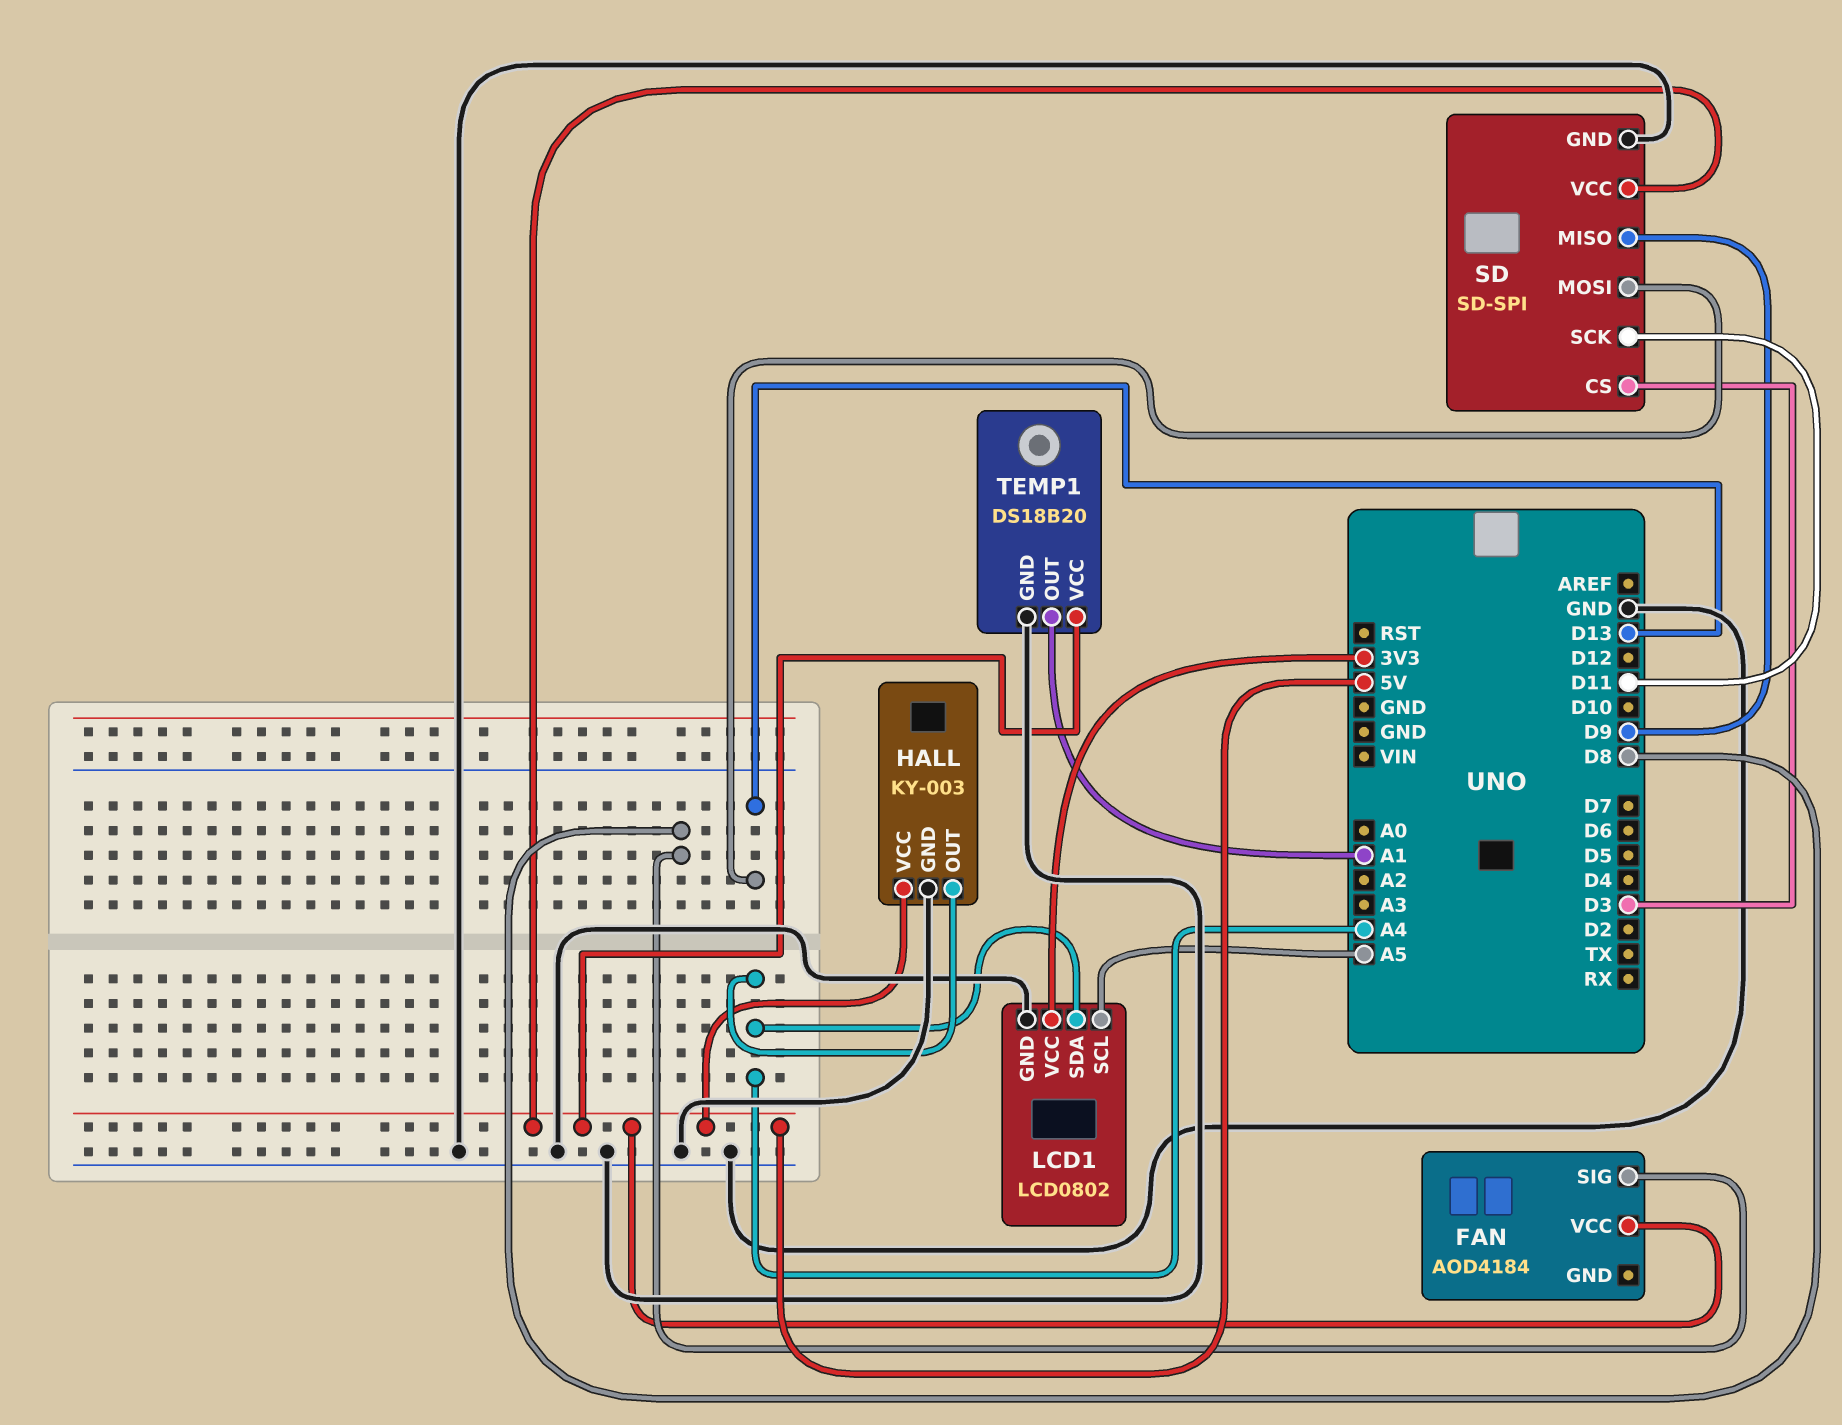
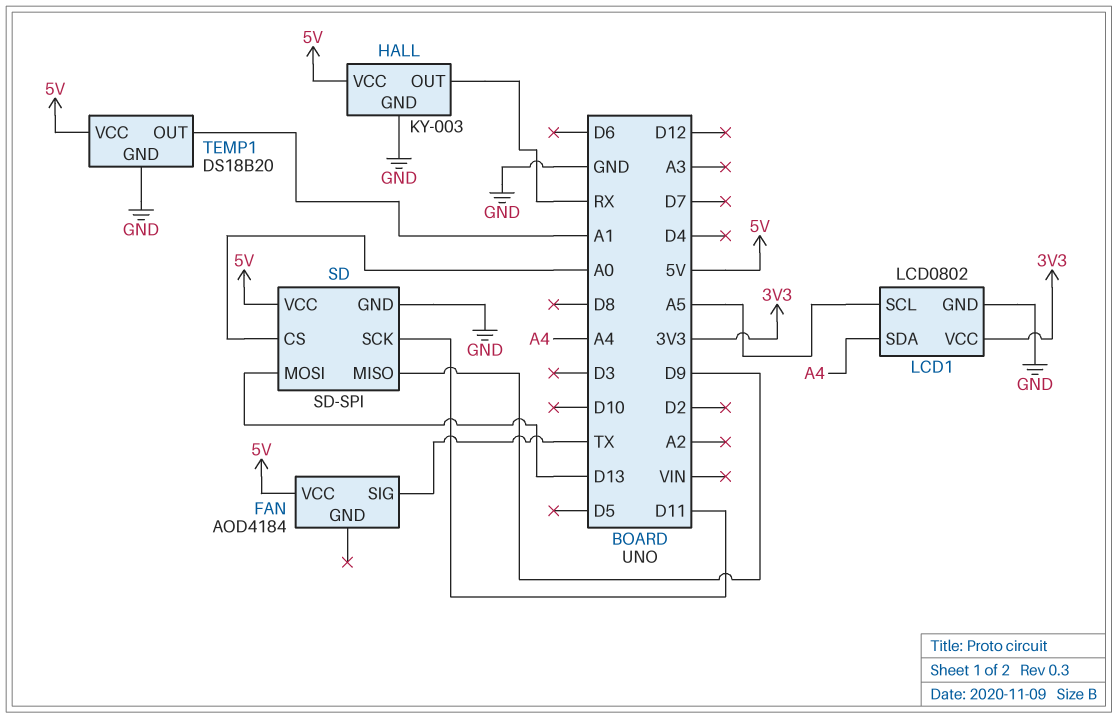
FAN pin SIG: D8 -> TX
HALL pin OUT: A4 -> RX
SD pin CS: D3 -> A0

